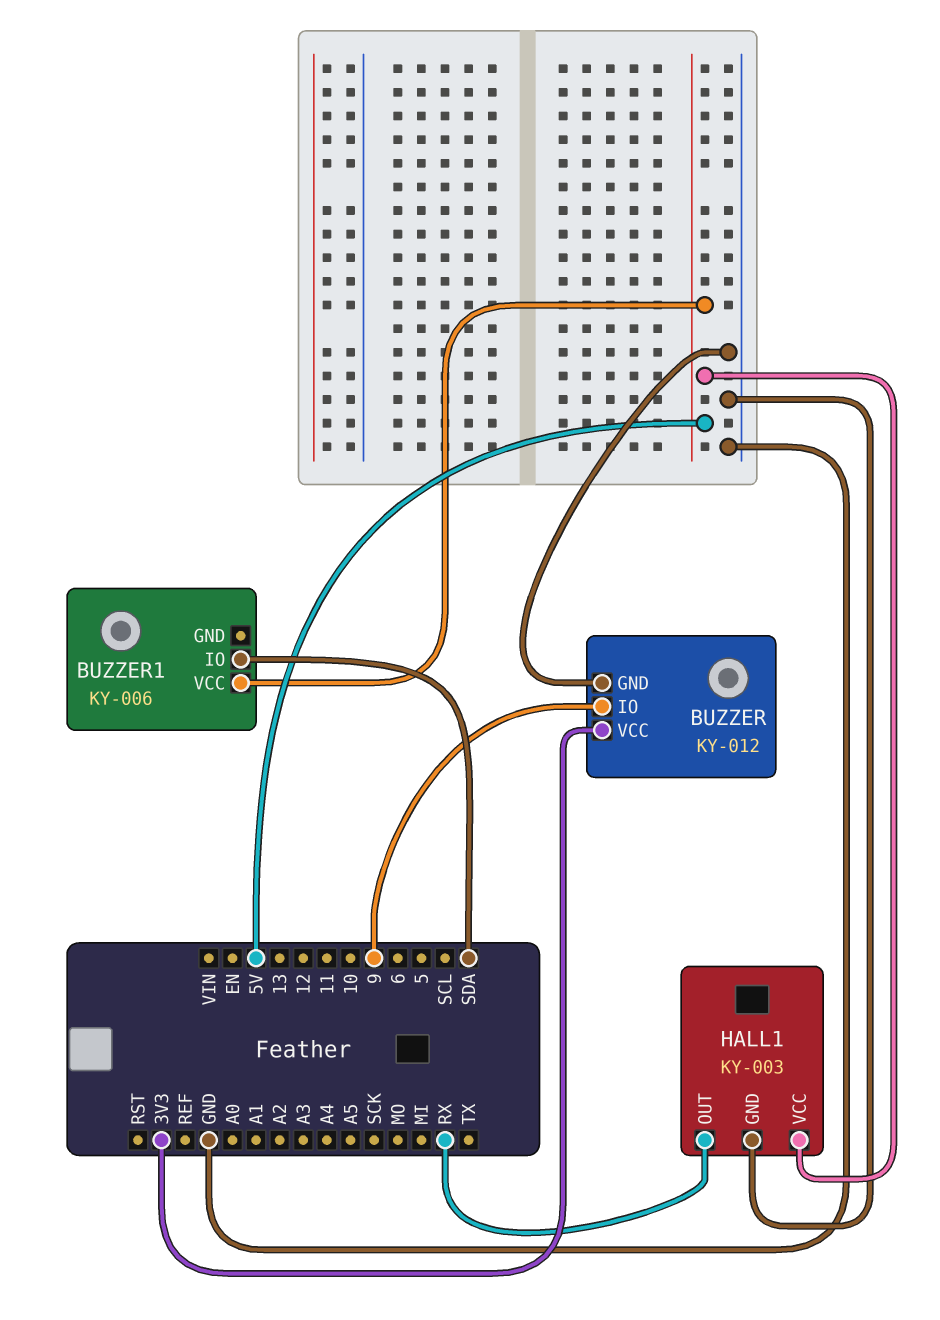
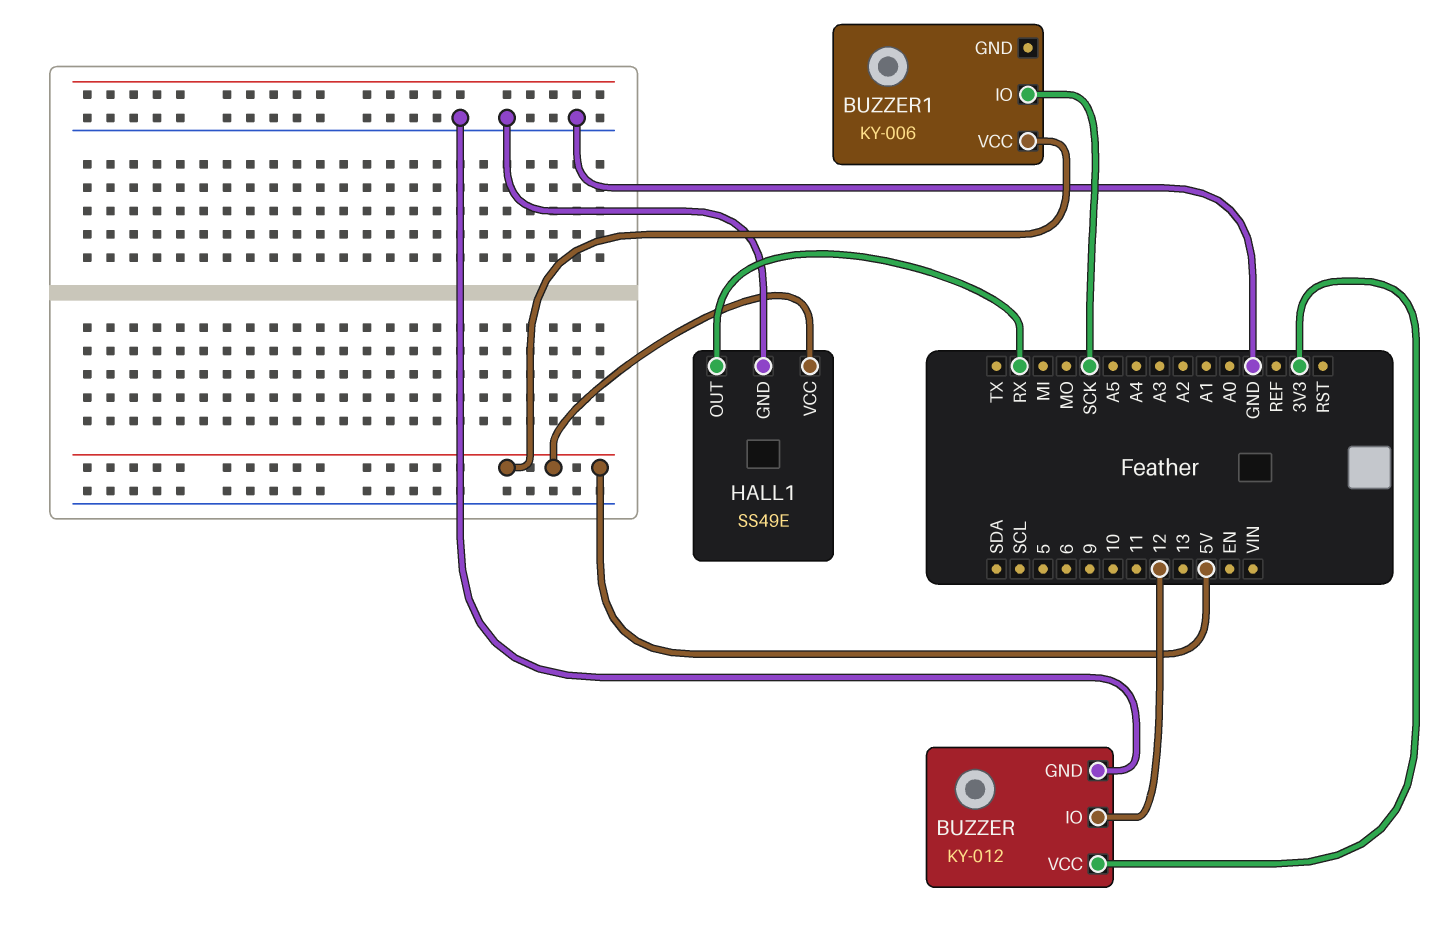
BUZZER pin IO: 9 -> 12
BUZZER1 pin IO: SDA -> SCK
HALL1: KY-003 -> SS49E

